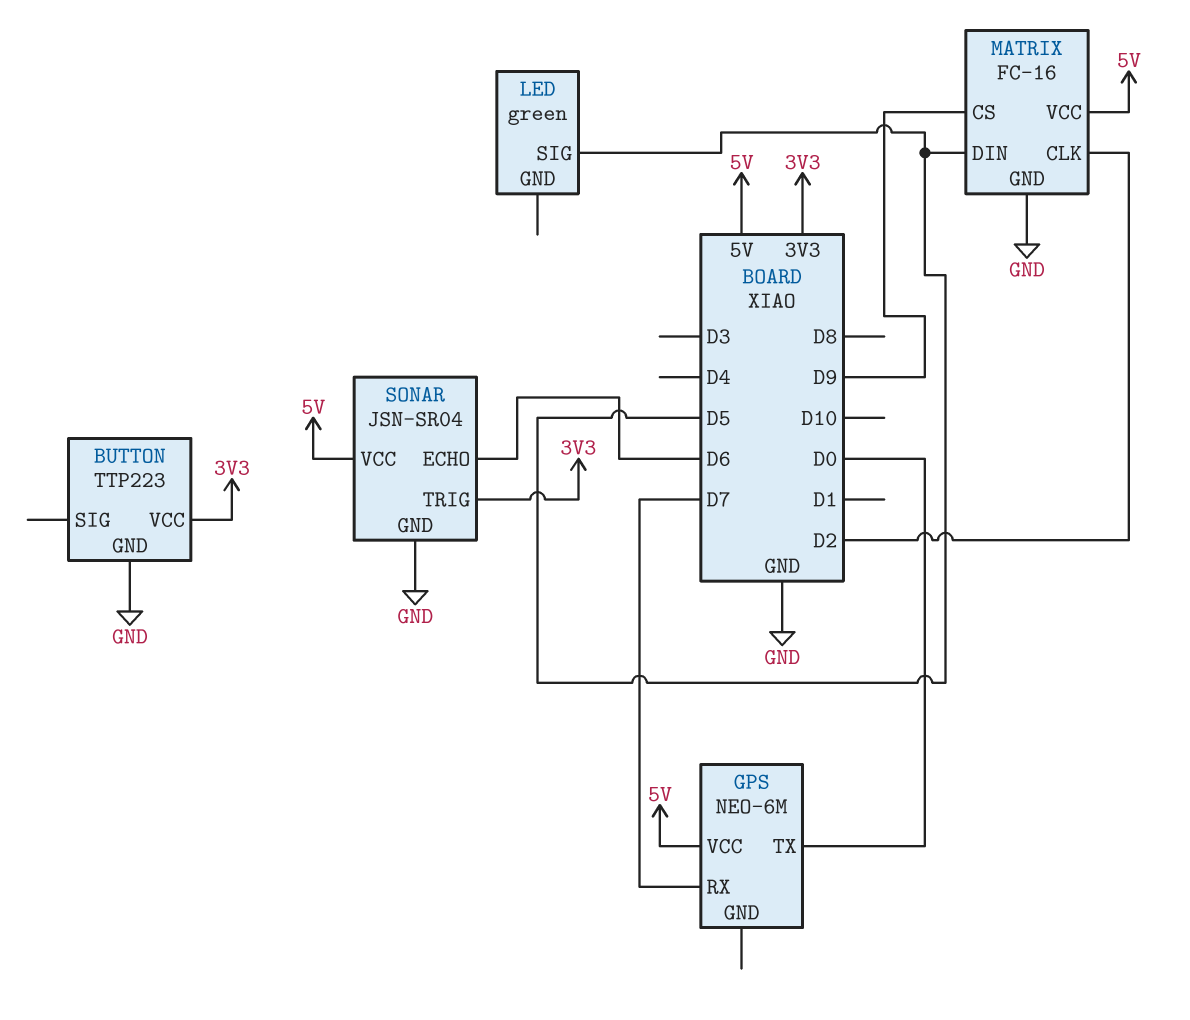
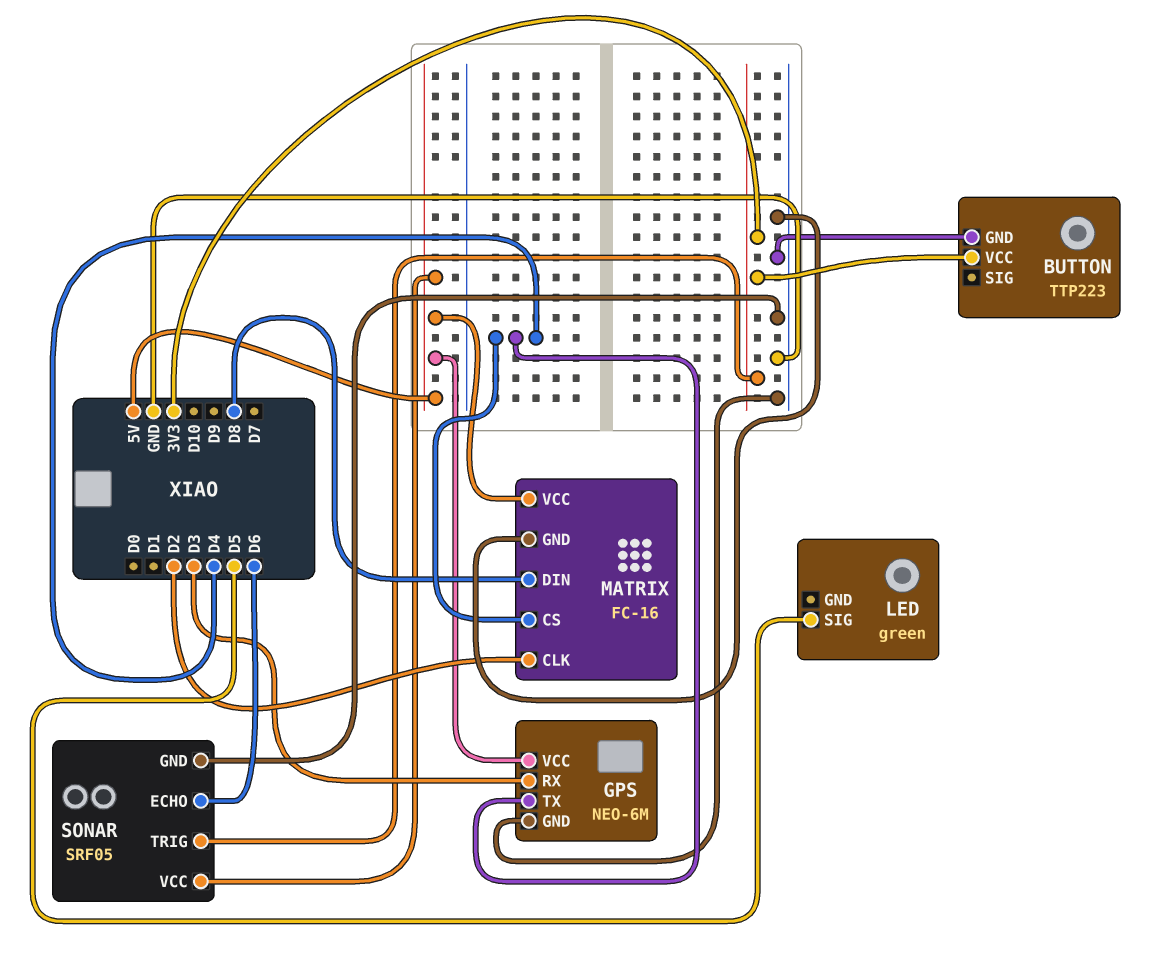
GPS pin GND: none -> GND
GPS pin RX: D7 -> D3
GPS pin TX: D0 -> D4
MATRIX pin CS: D9 -> D4
MATRIX pin DIN: D5 -> D8
SONAR: JSN-SR04 -> SRF05

